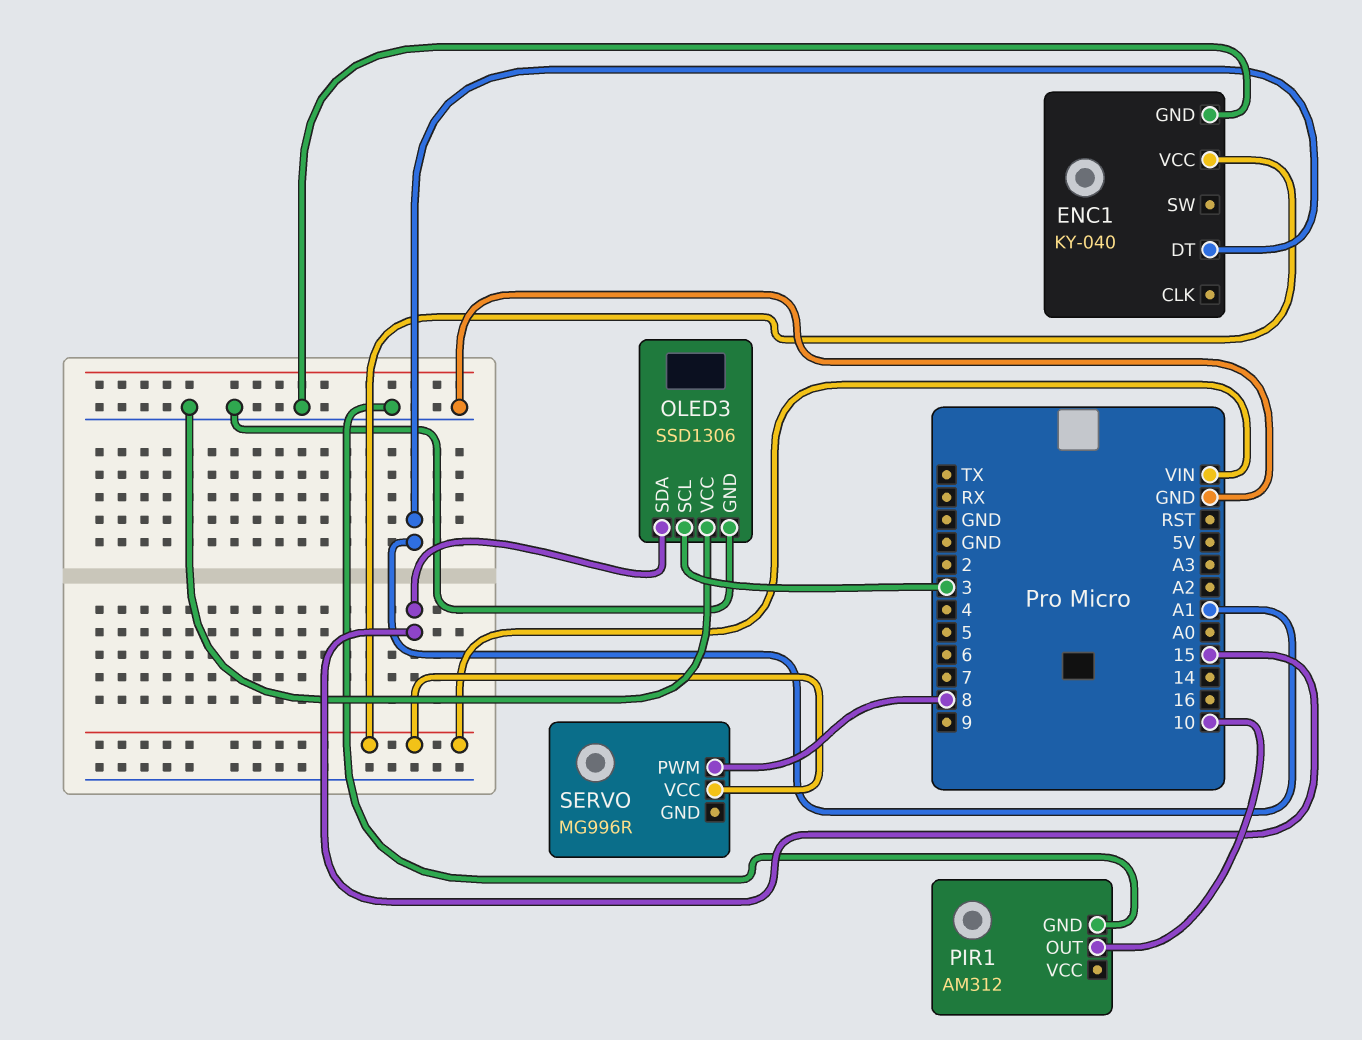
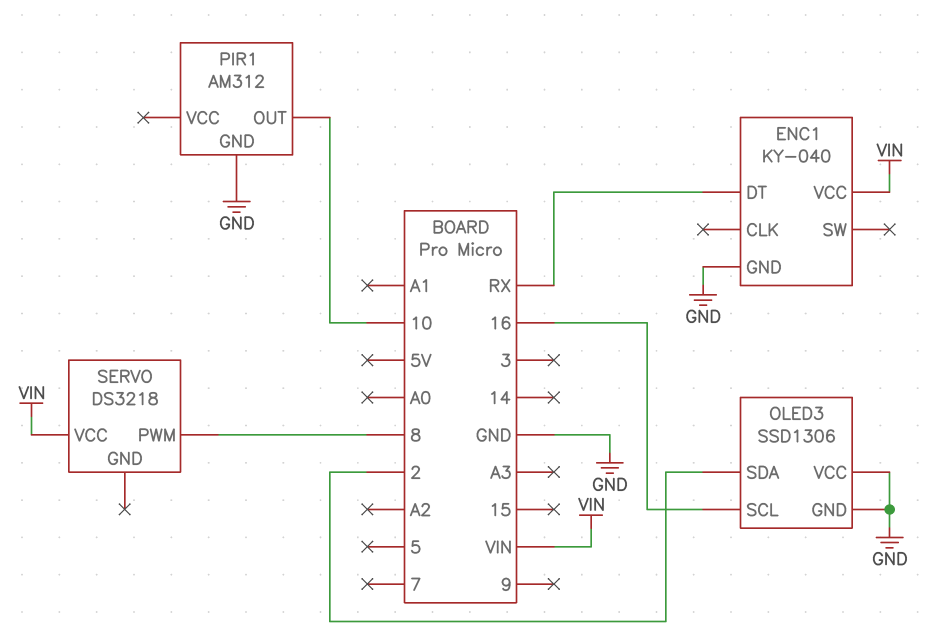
ENC1 pin DT: A1 -> RX
OLED3 pin SCL: 3 -> 16
OLED3 pin SDA: 15 -> 2
SERVO: MG996R -> DS3218

